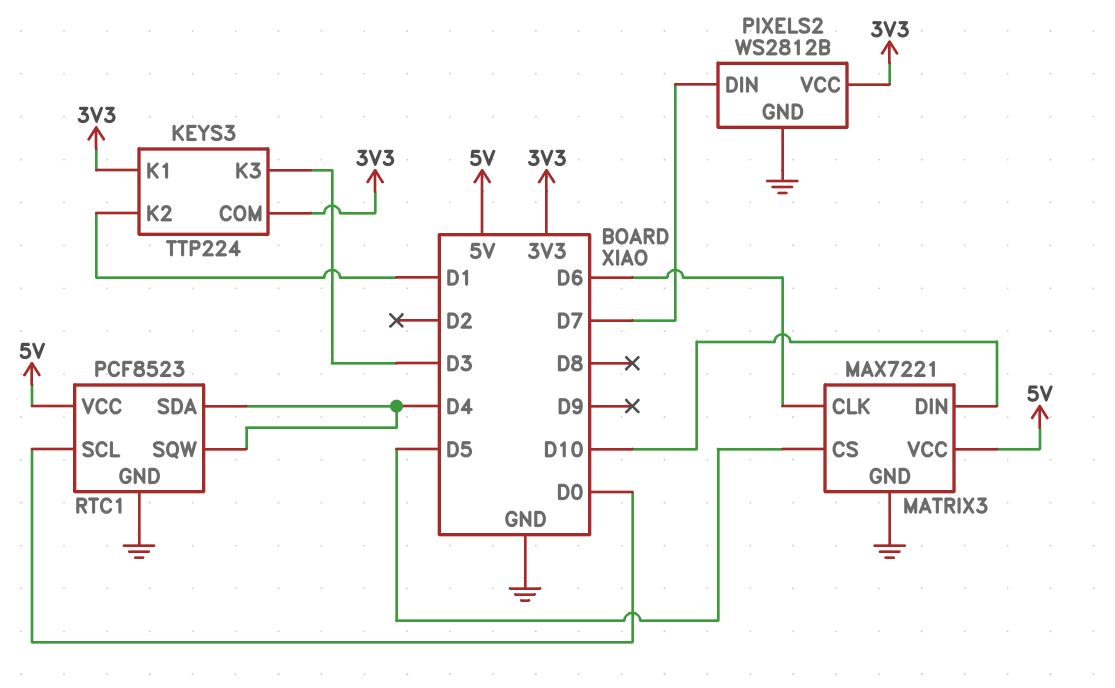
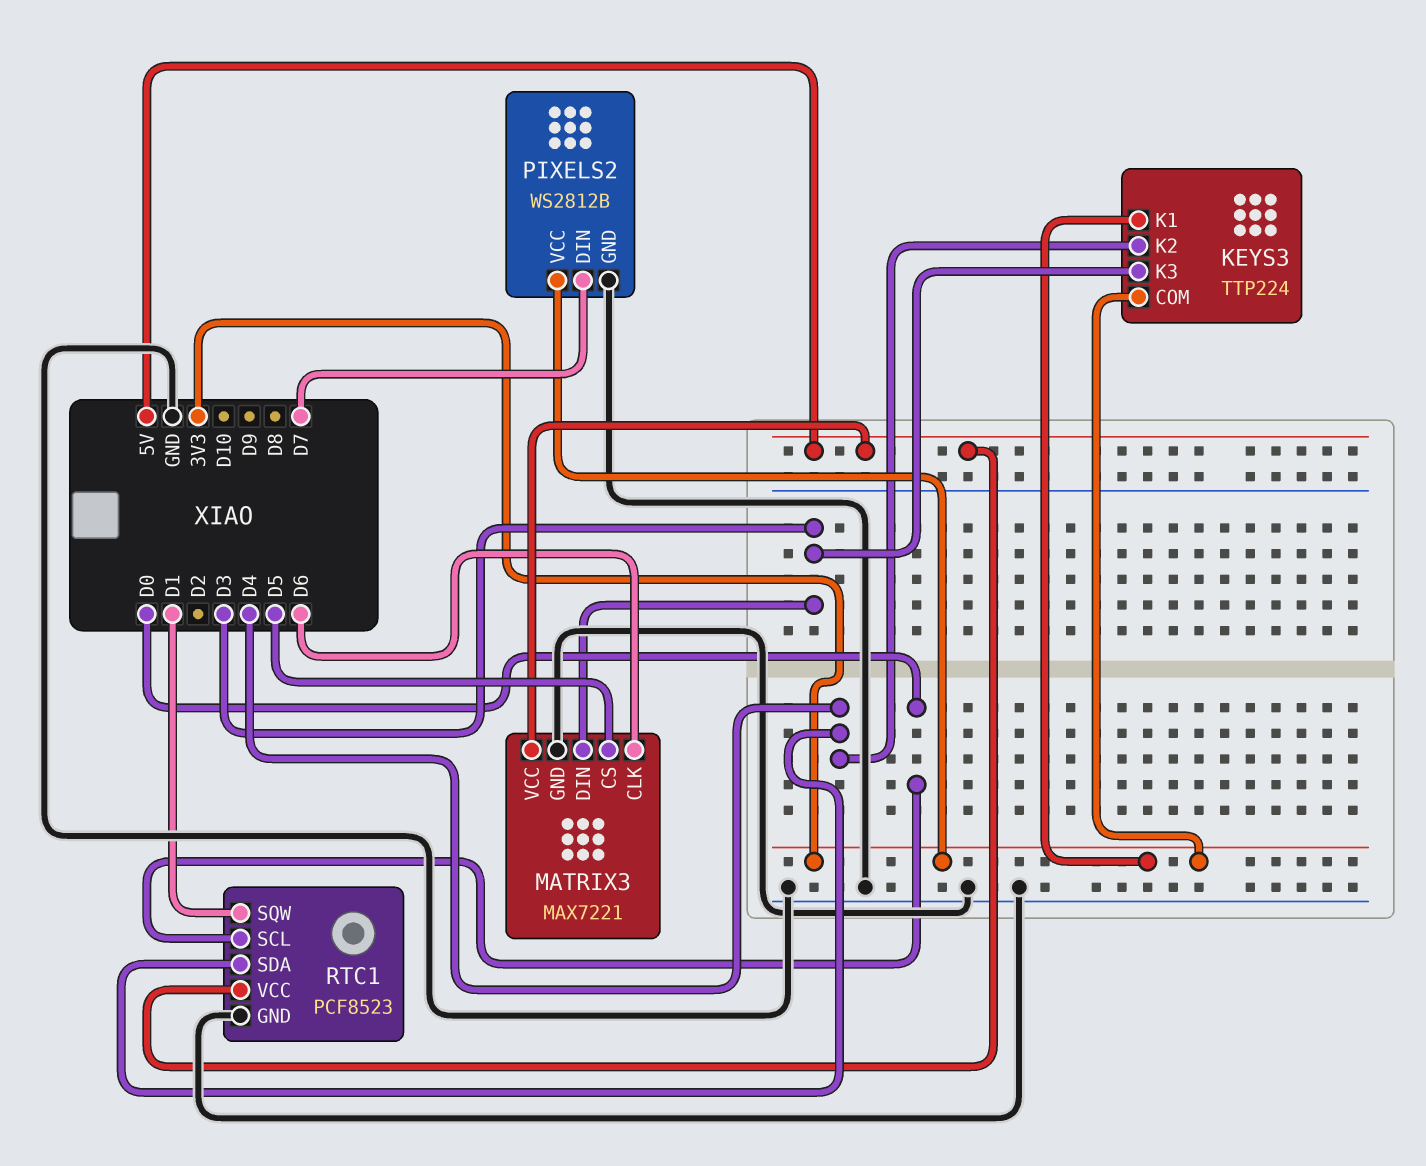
KEYS3 pin K2: D1 -> D4
MATRIX3 pin DIN: D10 -> D3
RTC1 pin SQW: D4 -> D1

